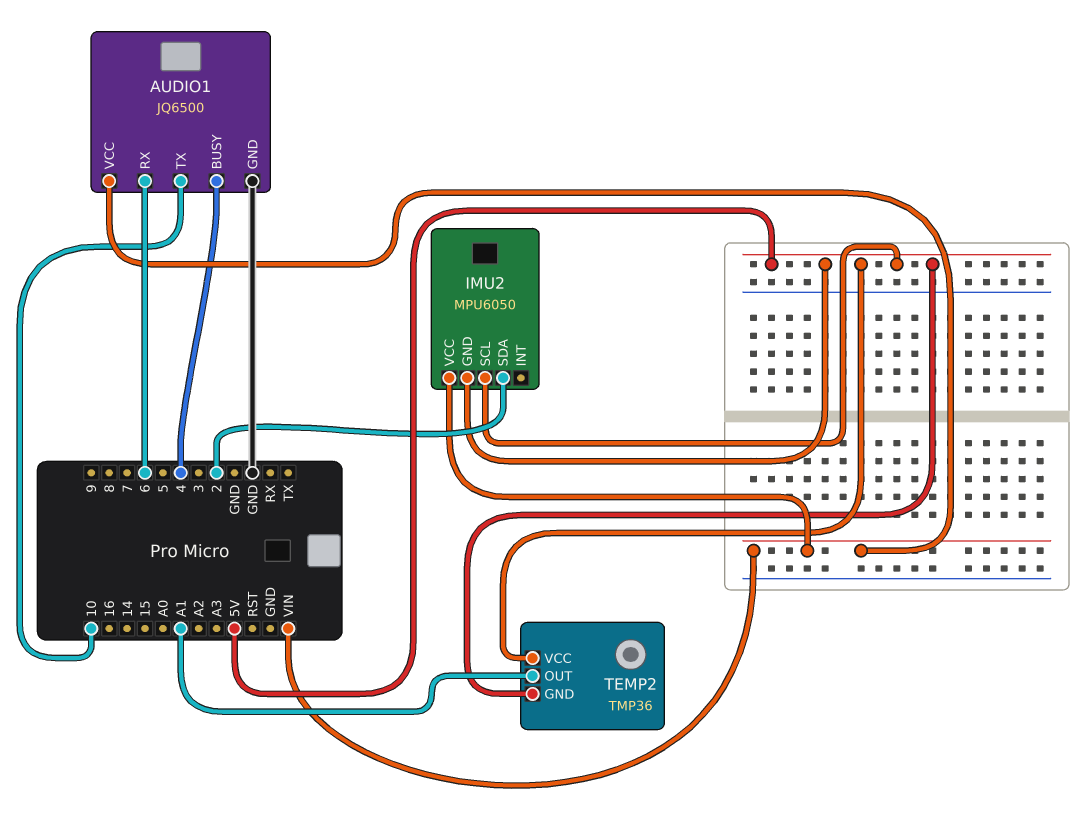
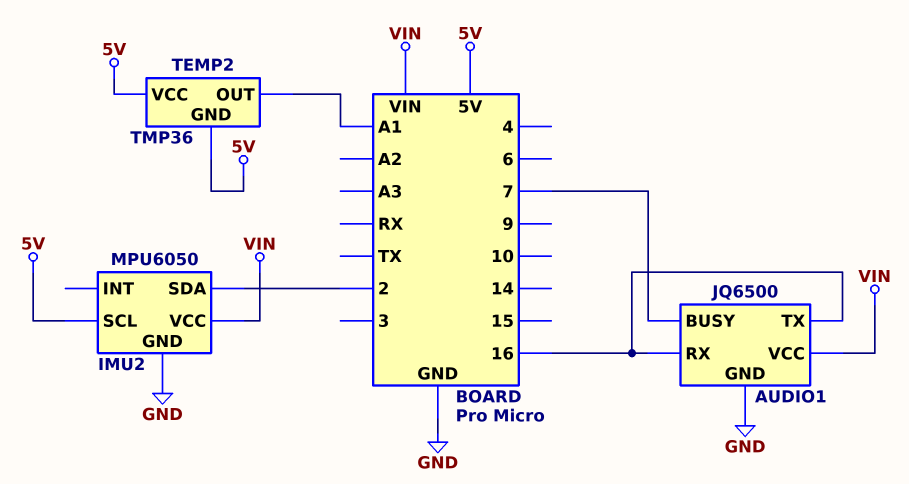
AUDIO1 pin BUSY: 4 -> 7
AUDIO1 pin RX: 6 -> 16
AUDIO1 pin TX: 10 -> 16
IMU2 pin GND: 5V -> GND

